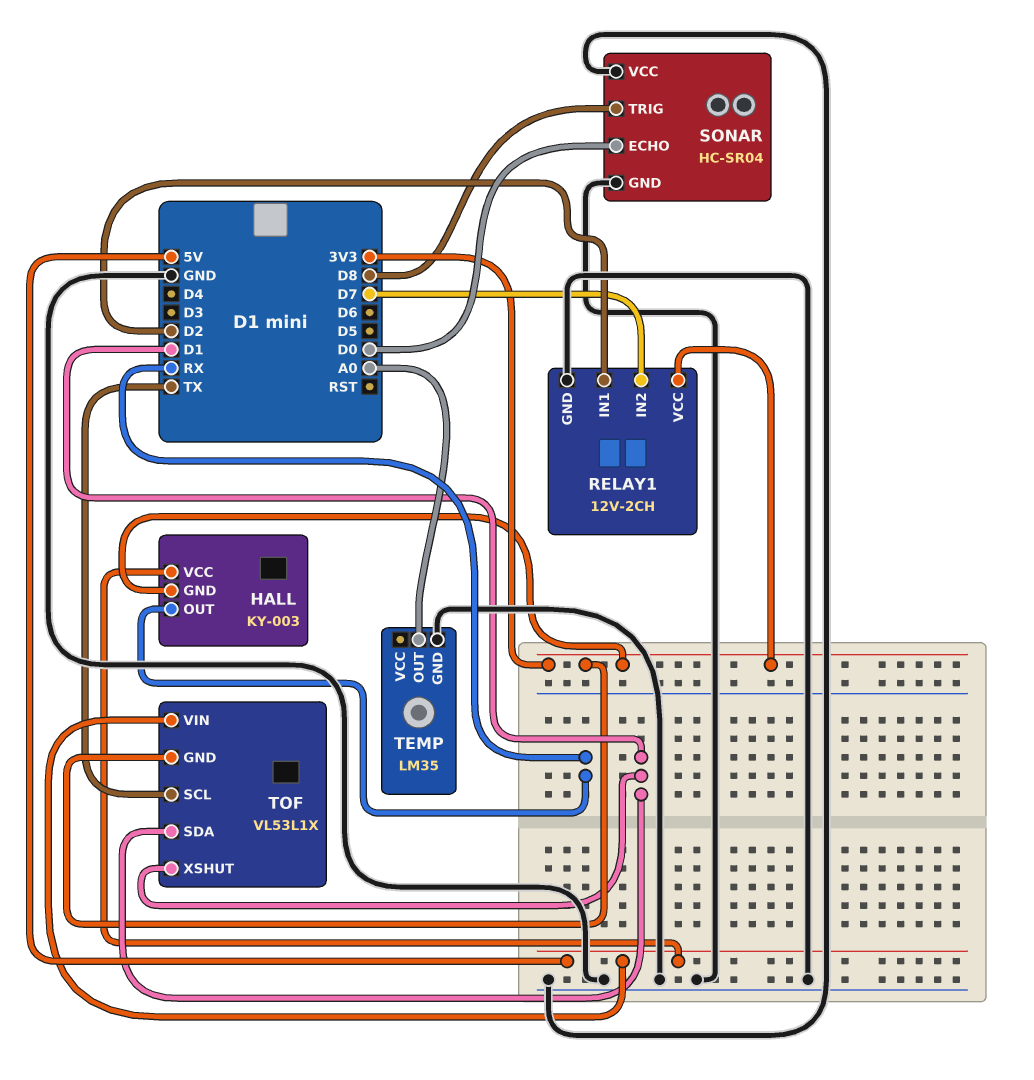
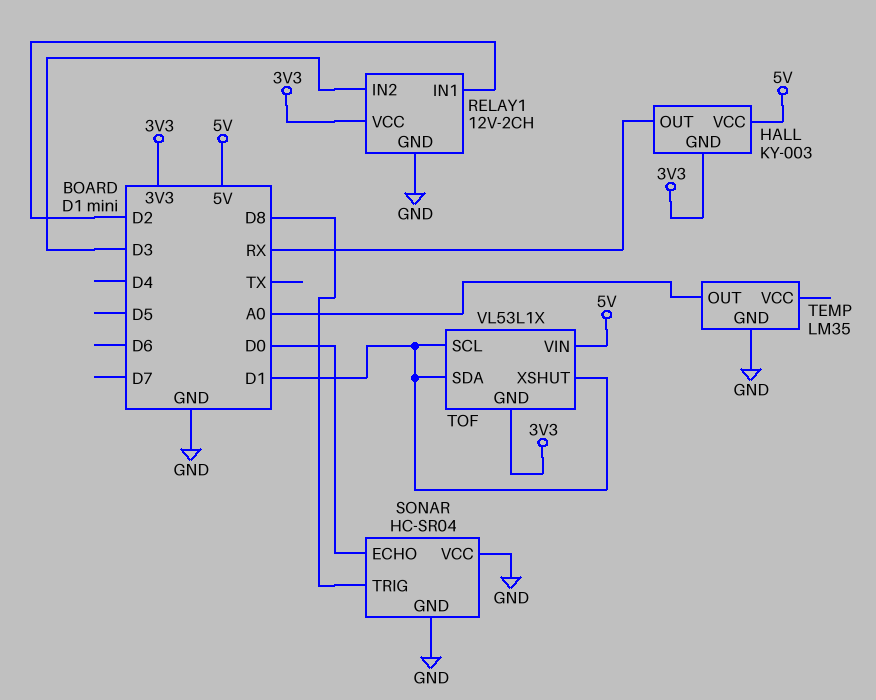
RELAY1 pin IN2: D7 -> D3
TOF pin SCL: TX -> D1

